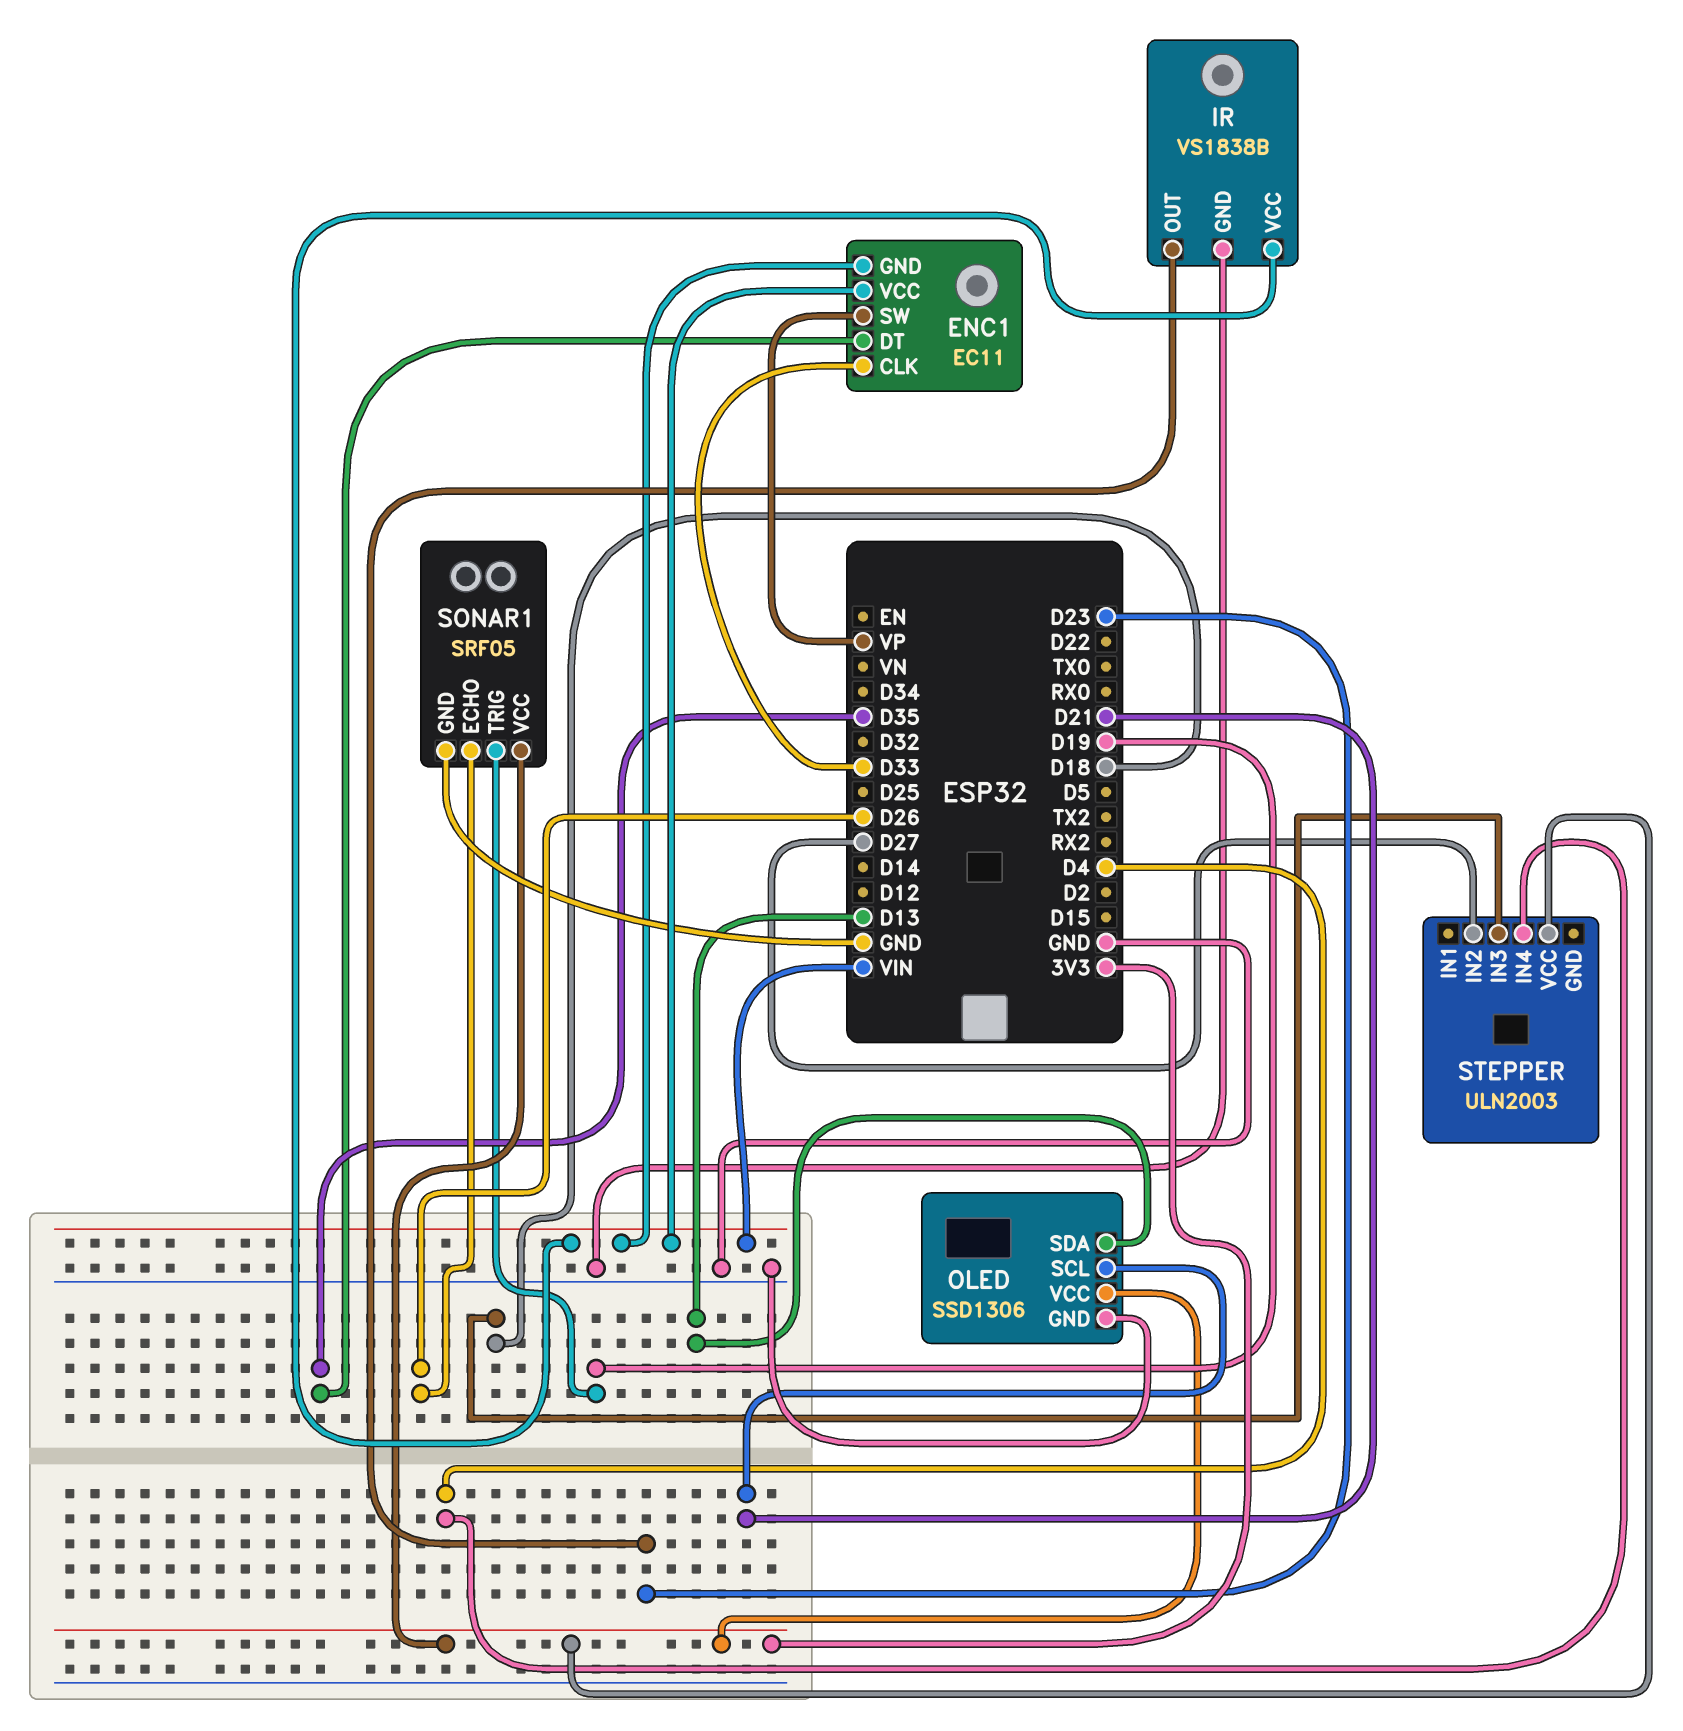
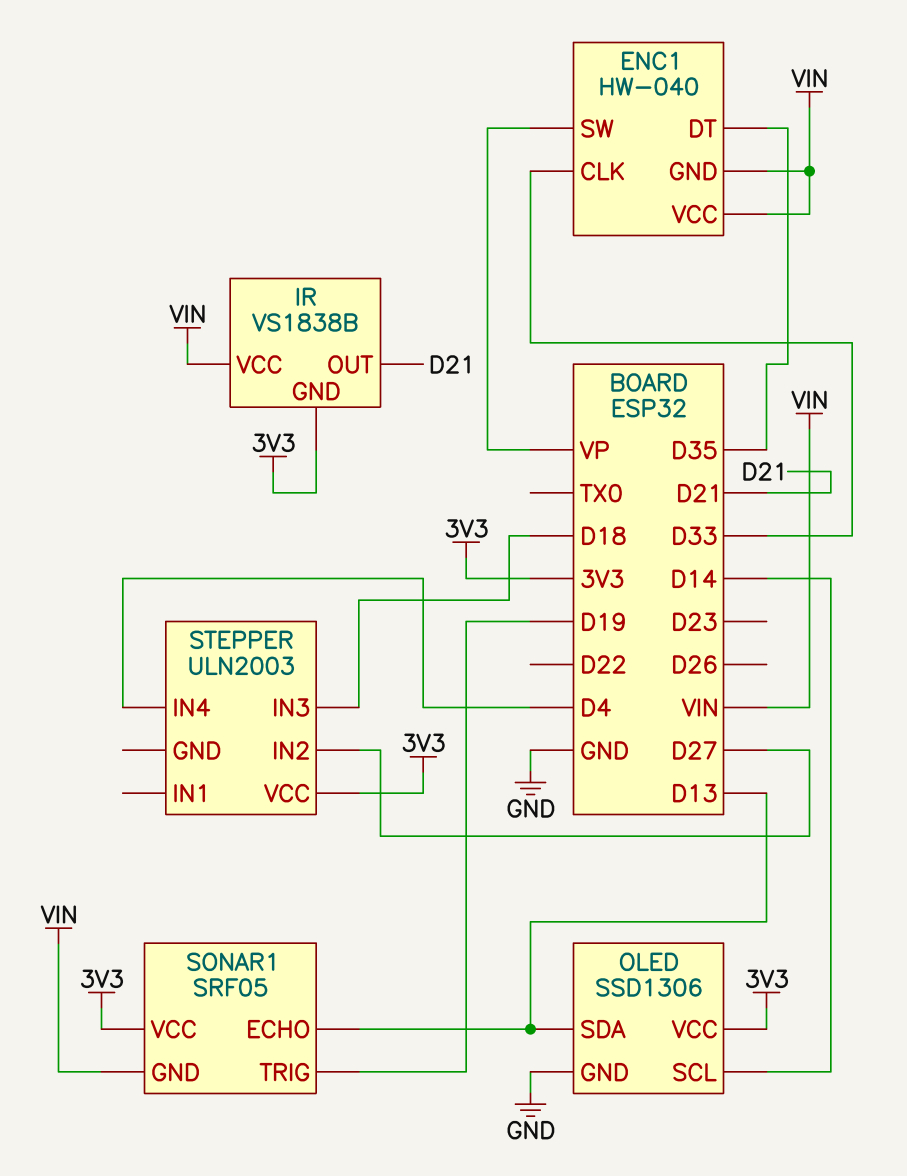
ENC1: EC11 -> HW-040
IR pin GND: GND -> 3V3
IR pin OUT: D23 -> D21
OLED pin SCL: D21 -> D14
SONAR1 pin ECHO: D26 -> D13
SONAR1 pin GND: GND -> VIN

